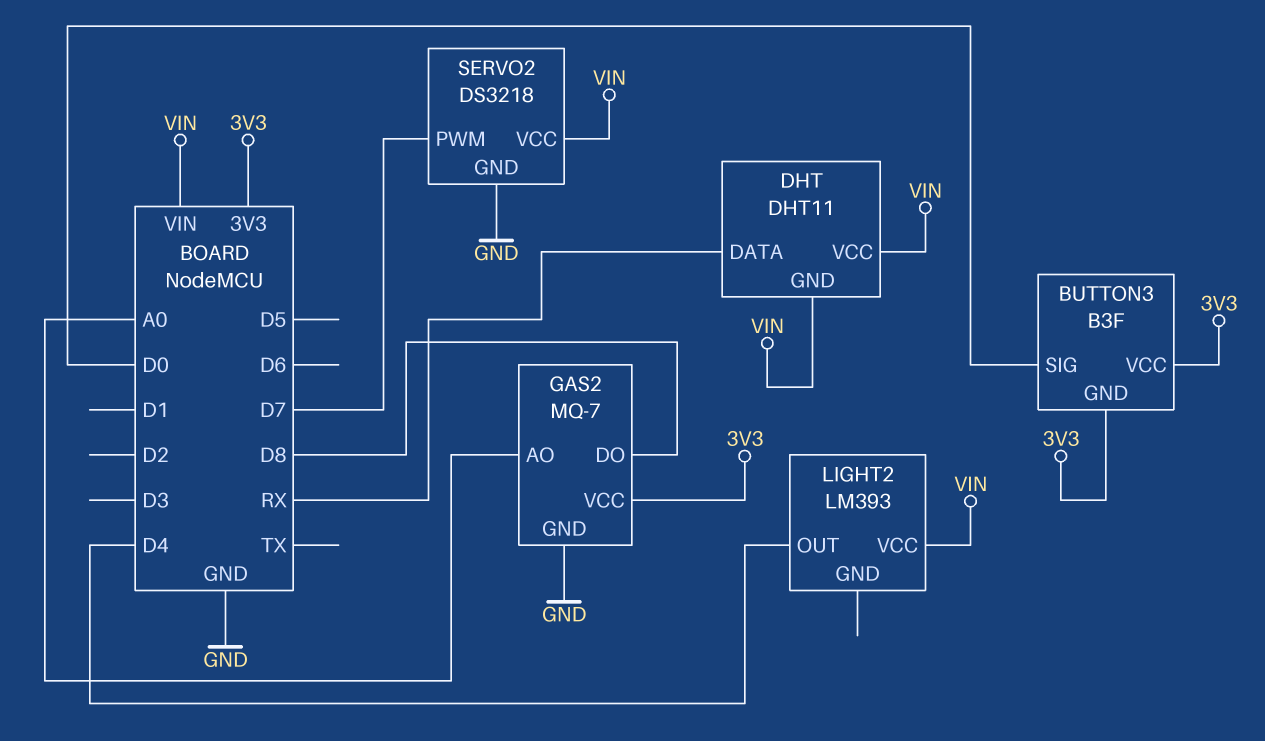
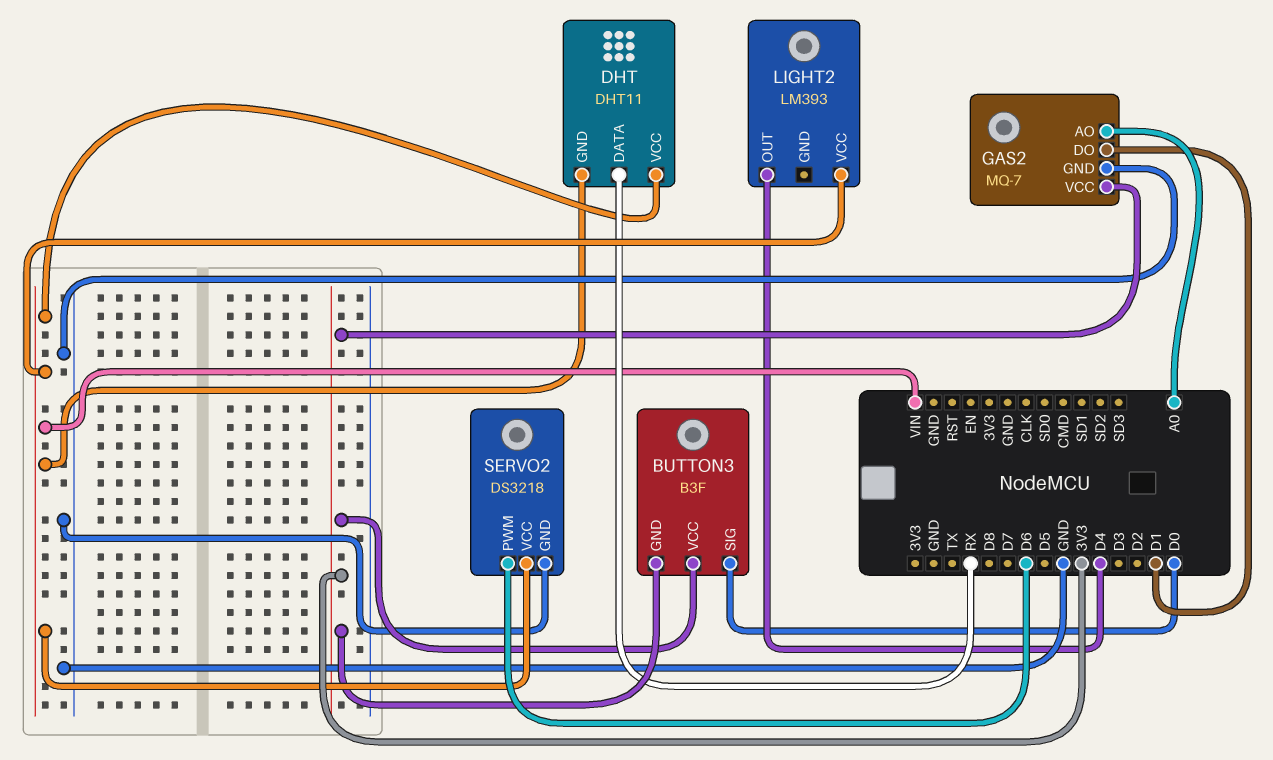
GAS2 pin DO: D8 -> D1
SERVO2 pin PWM: D7 -> D6

